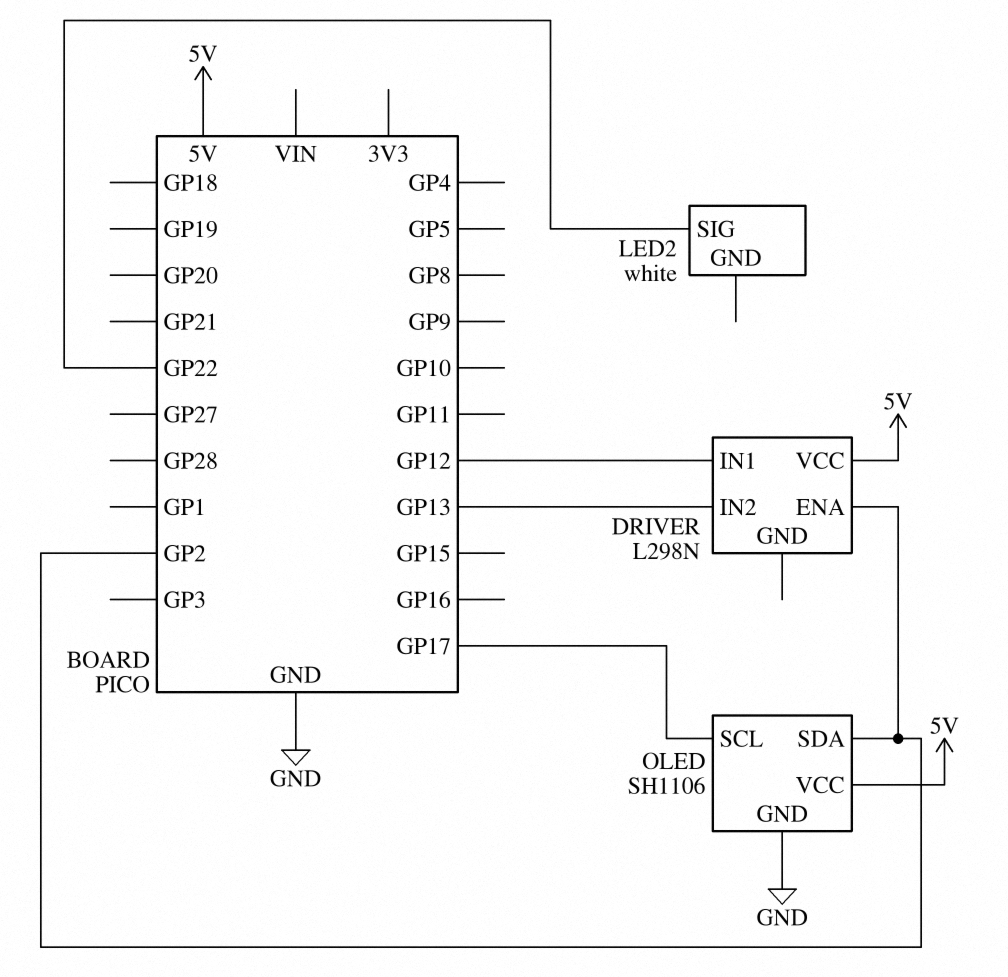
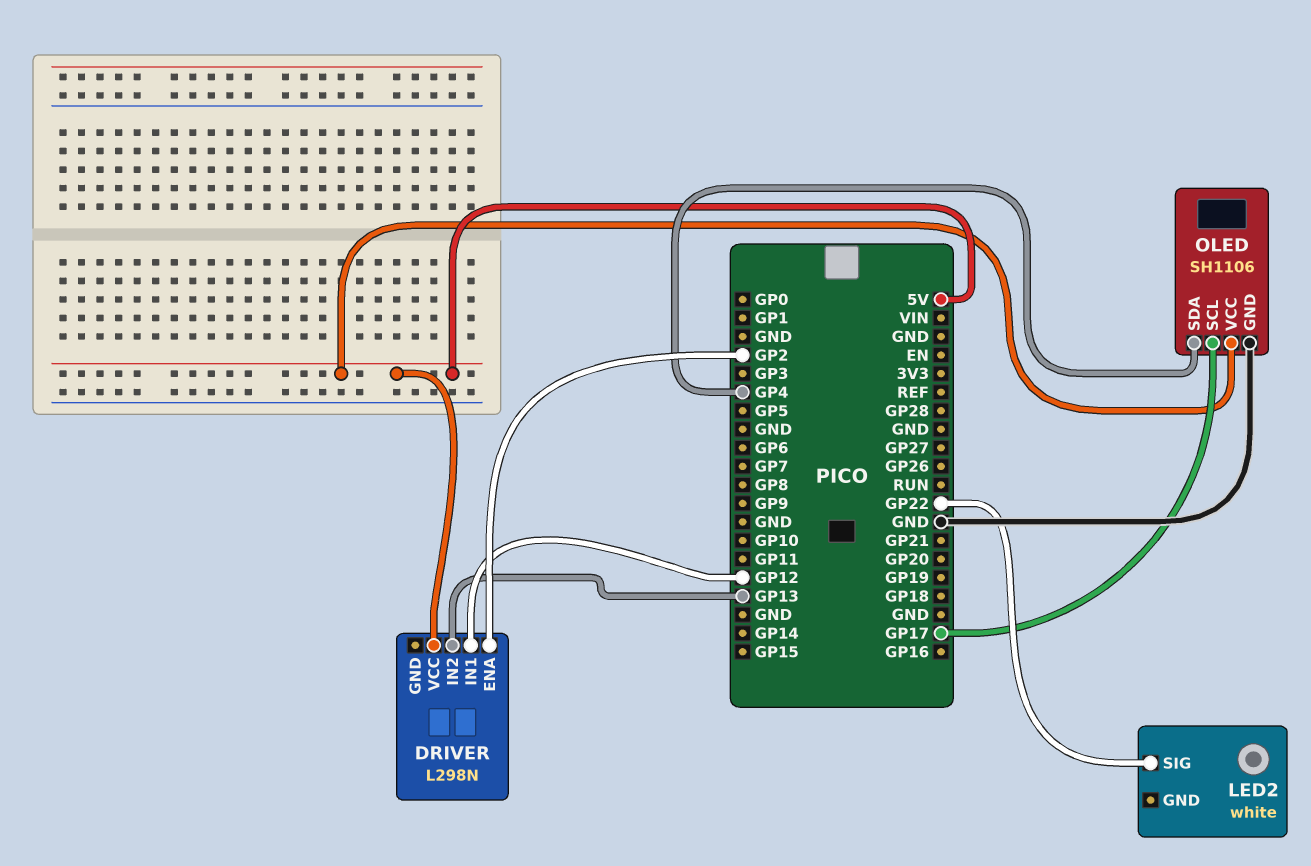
OLED pin SDA: GP2 -> GP4

